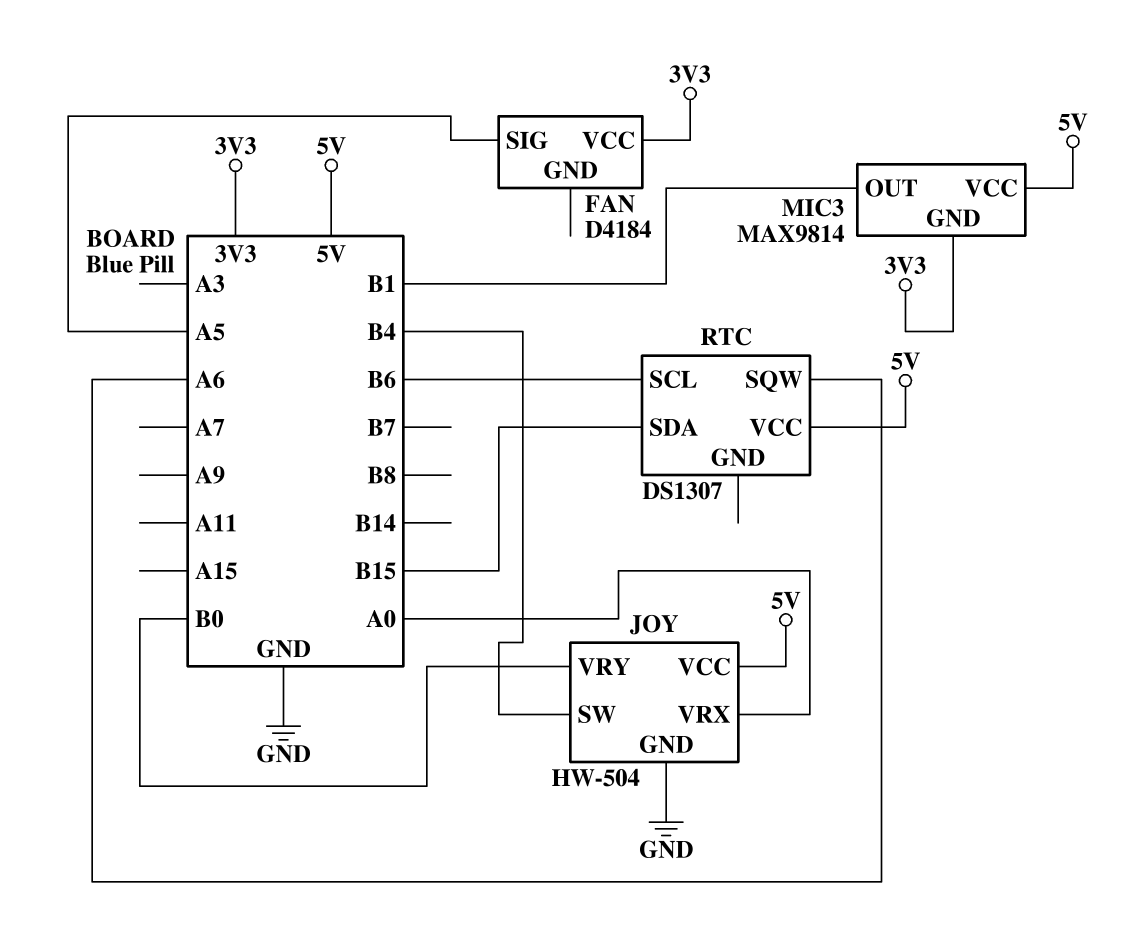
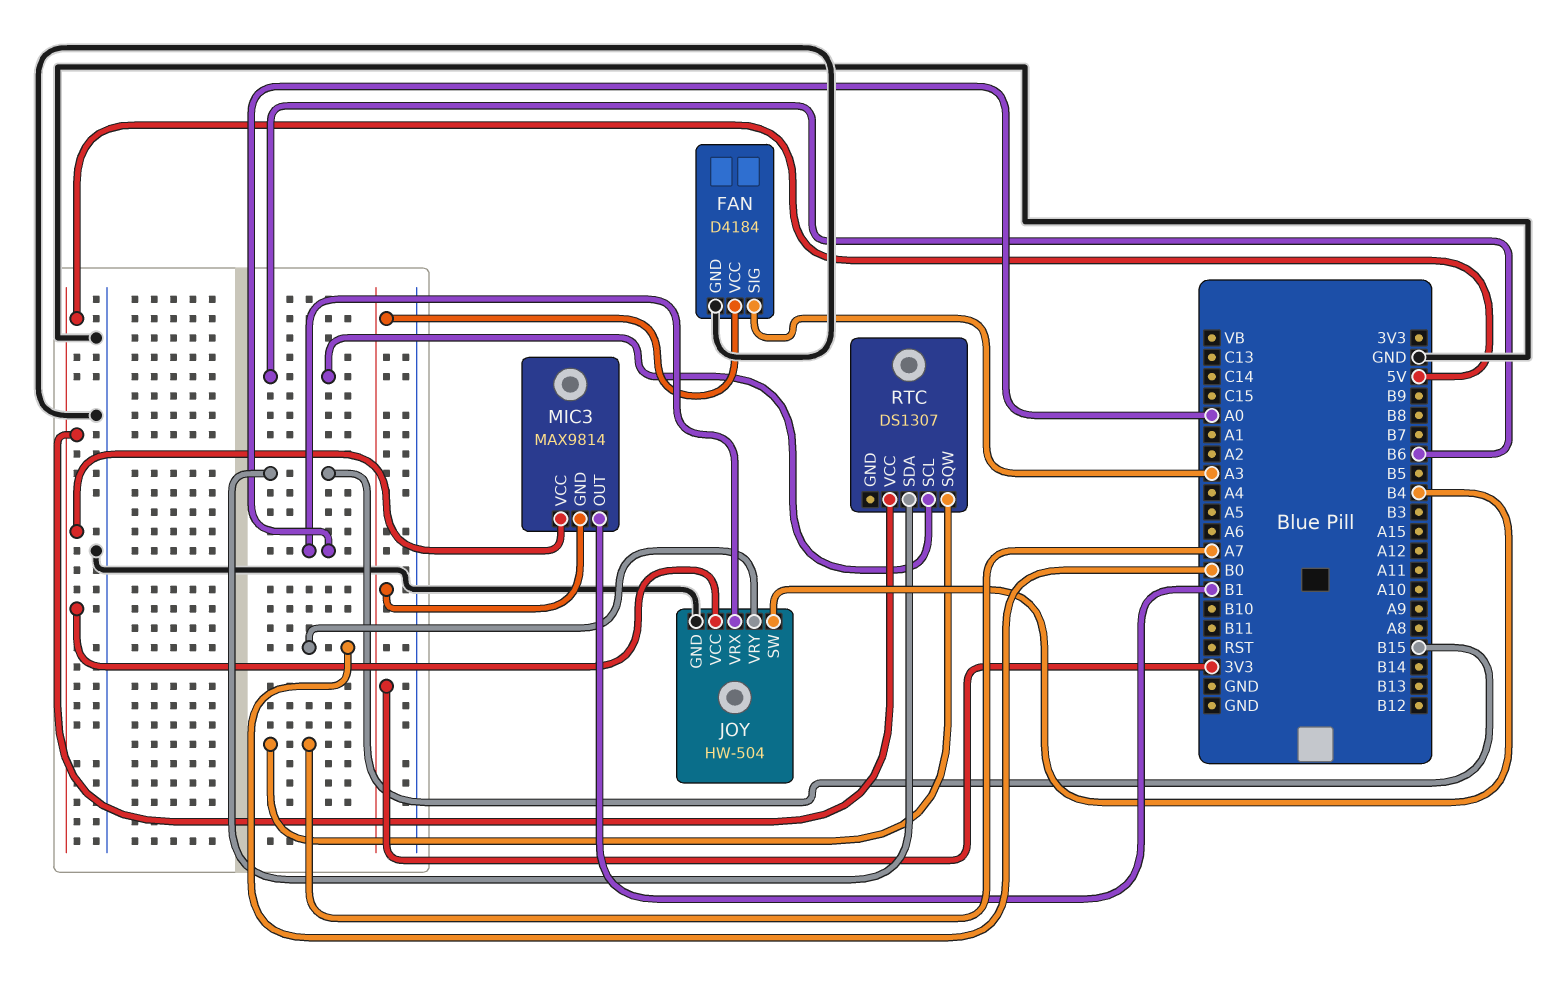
FAN pin GND: none -> GND
FAN pin SIG: A5 -> A3
RTC pin SQW: A6 -> A7

